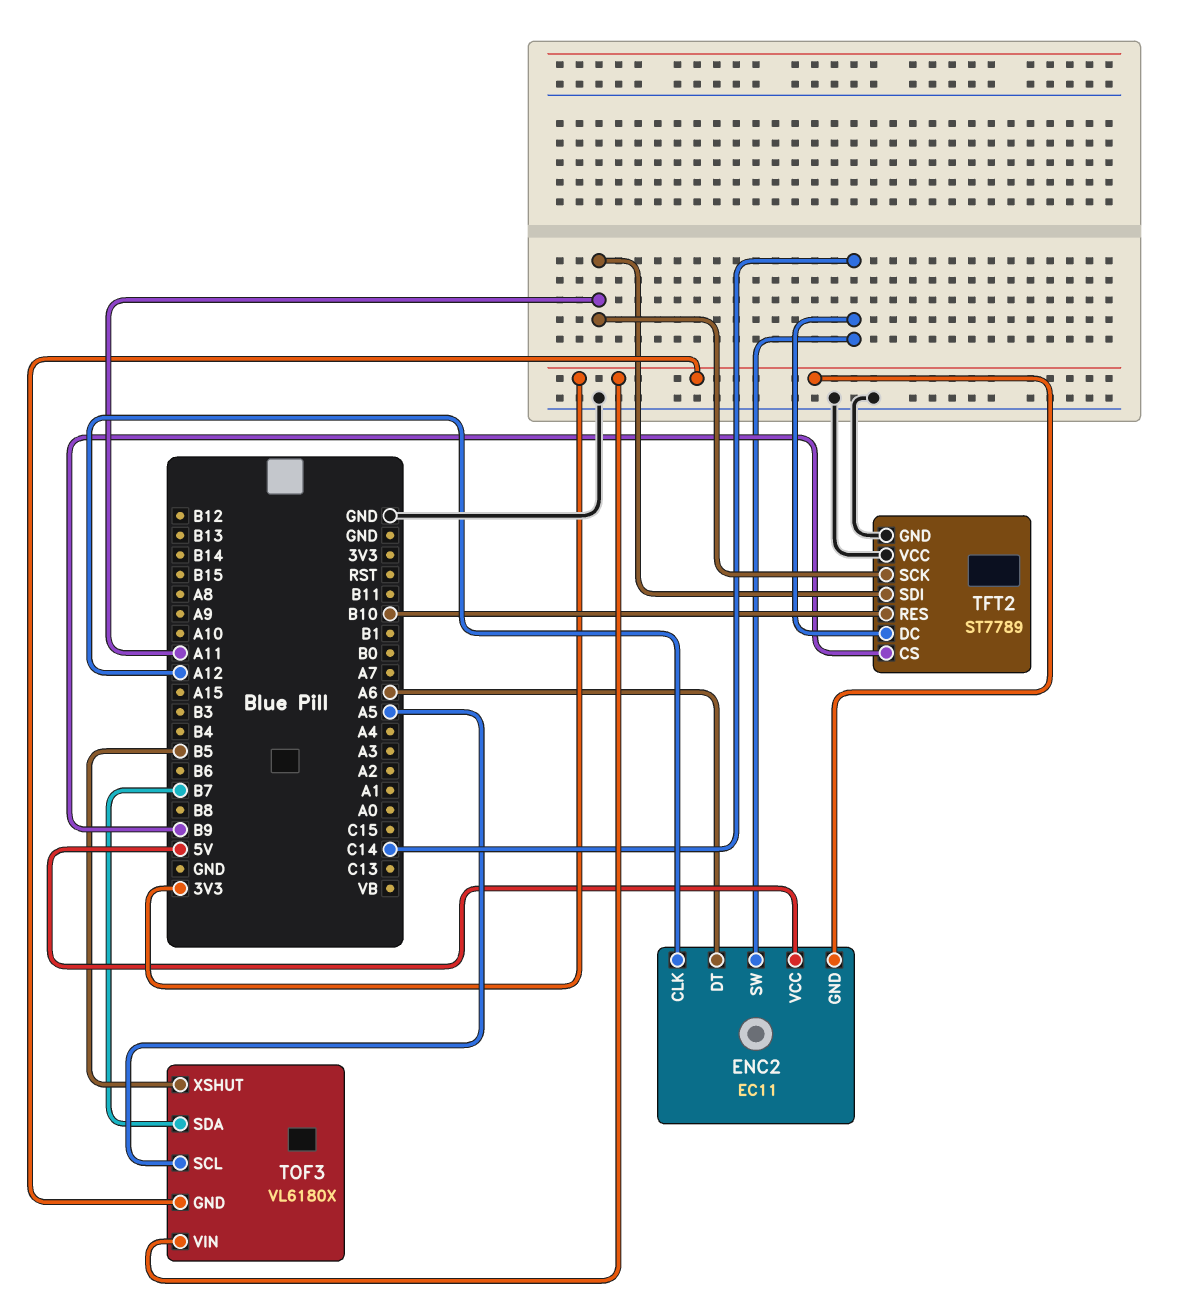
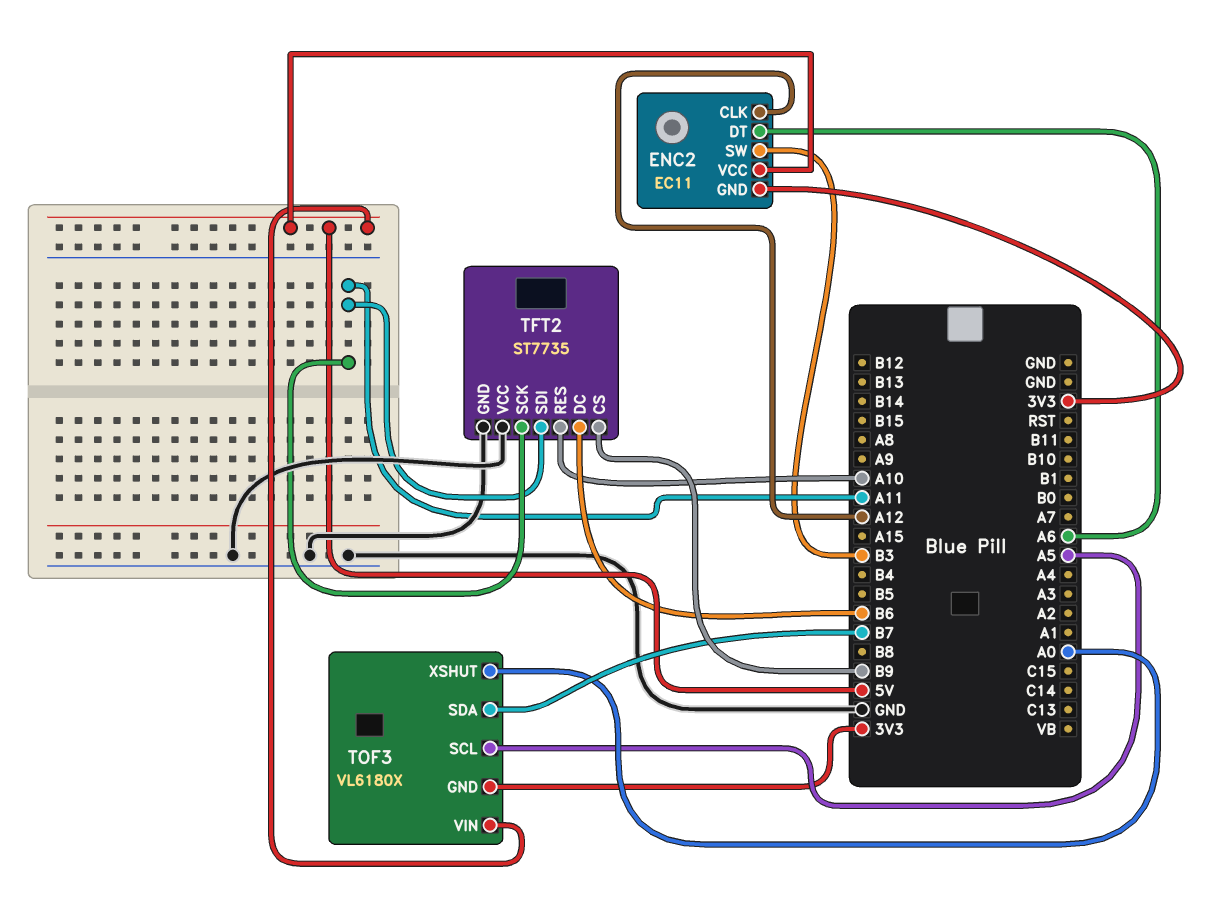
ENC2 pin SW: C14 -> B3
TFT2: ST7789 -> ST7735
TFT2 pin DC: C14 -> B6
TFT2 pin RES: B10 -> A10
TOF3 pin VIN: 3V3 -> 5V
TOF3 pin XSHUT: B5 -> A0

